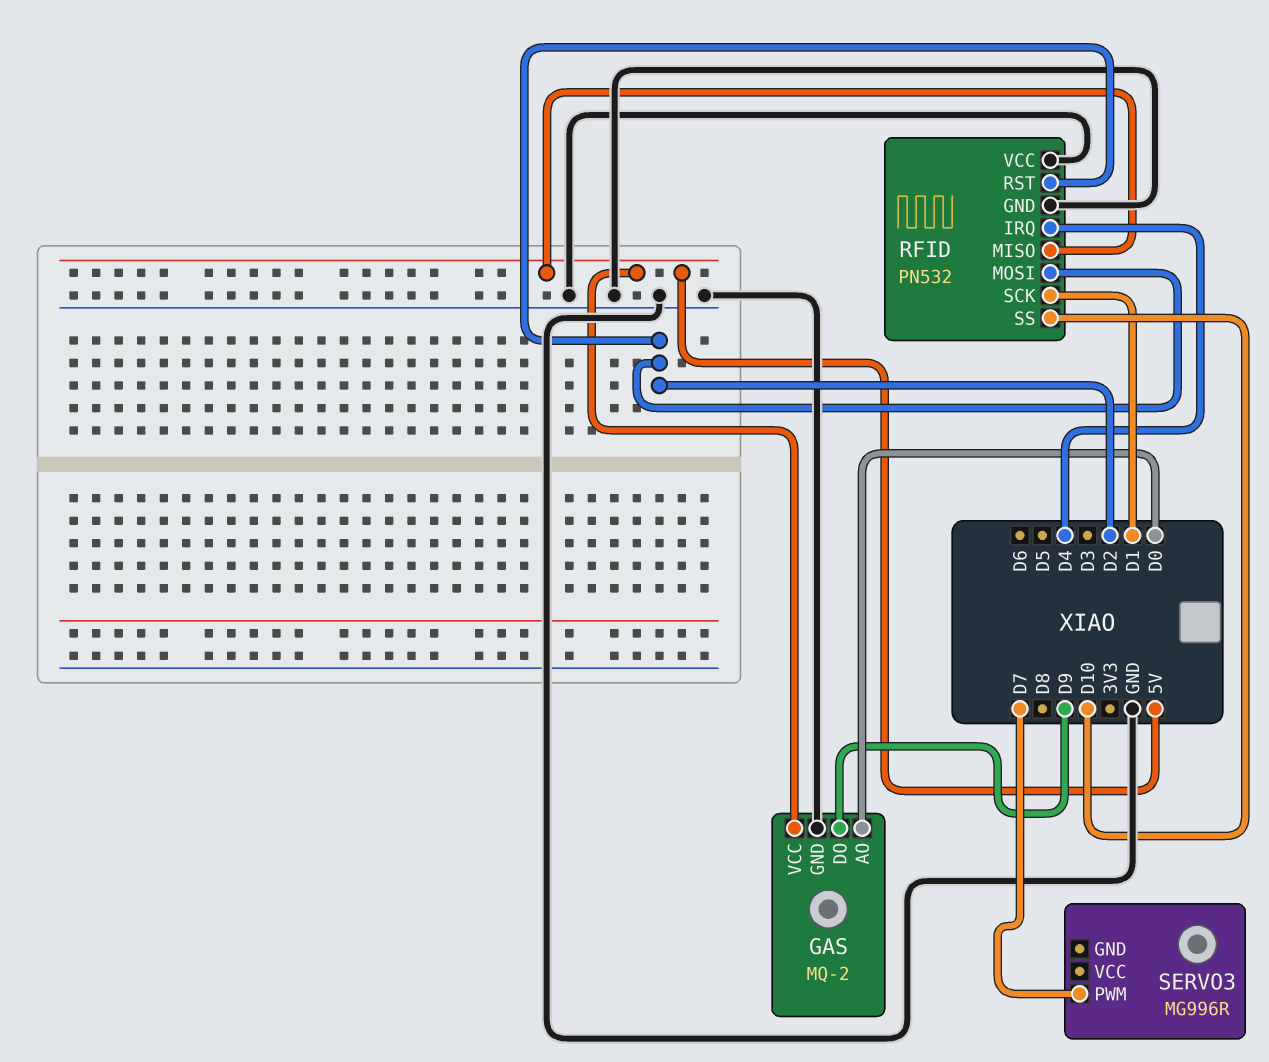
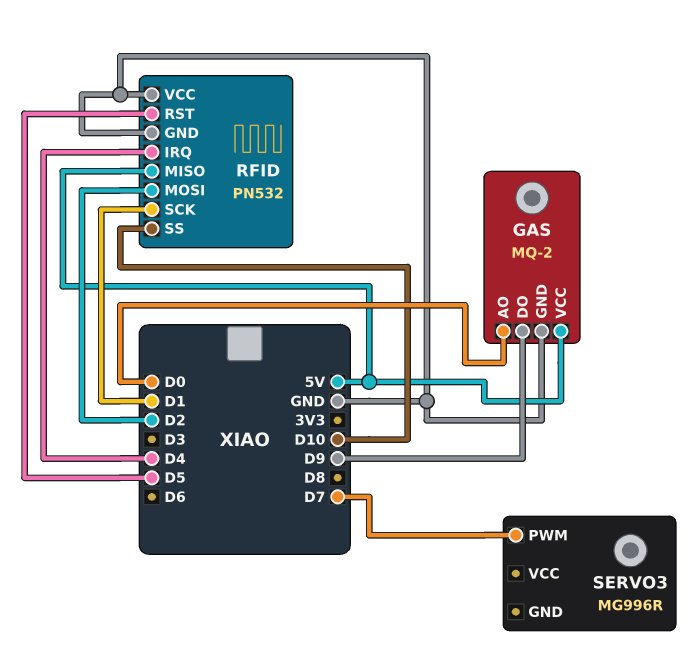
RFID pin RST: D2 -> D5

